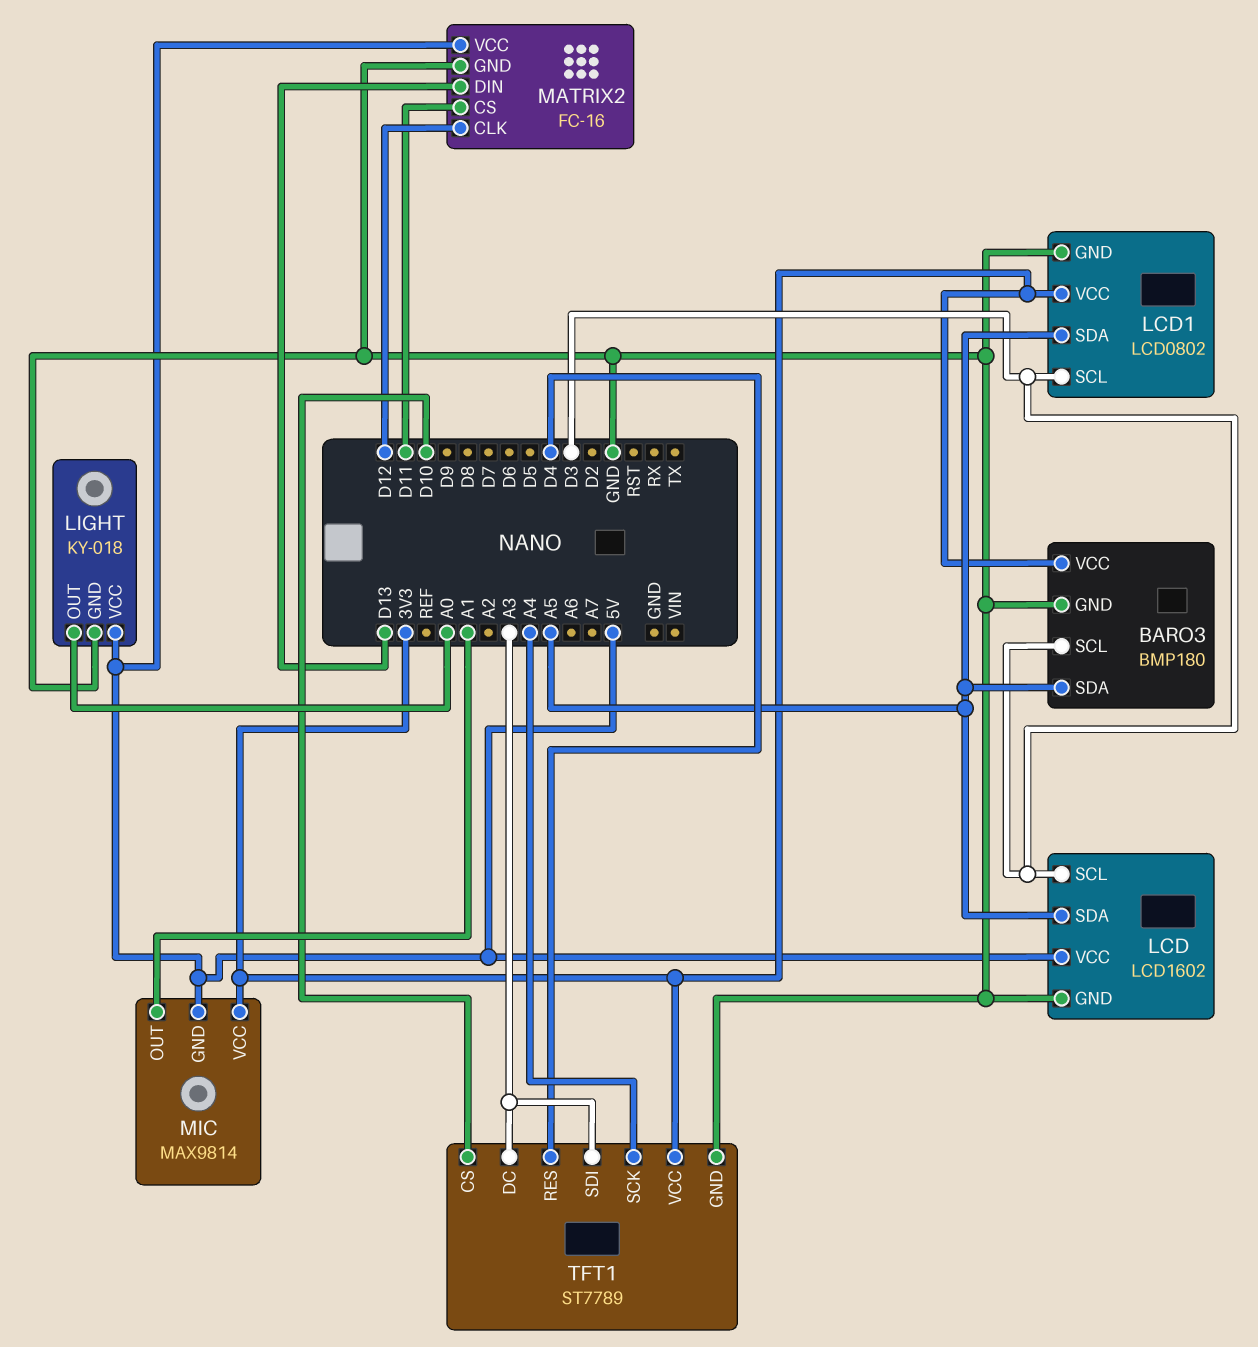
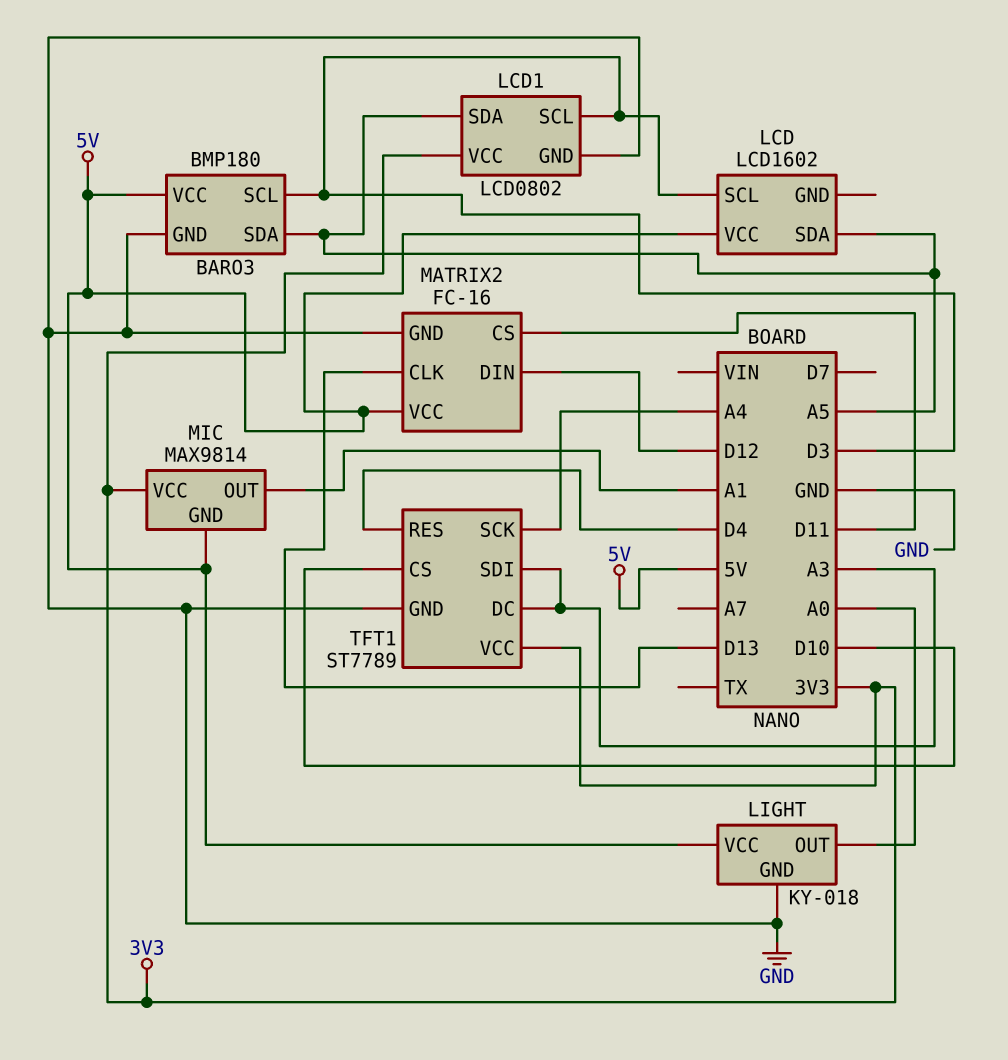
BARO3 pin VCC: 3V3 -> 5V
LCD pin GND: GND -> none
MATRIX2 pin CLK: D12 -> D13
MATRIX2 pin DIN: D13 -> D12

